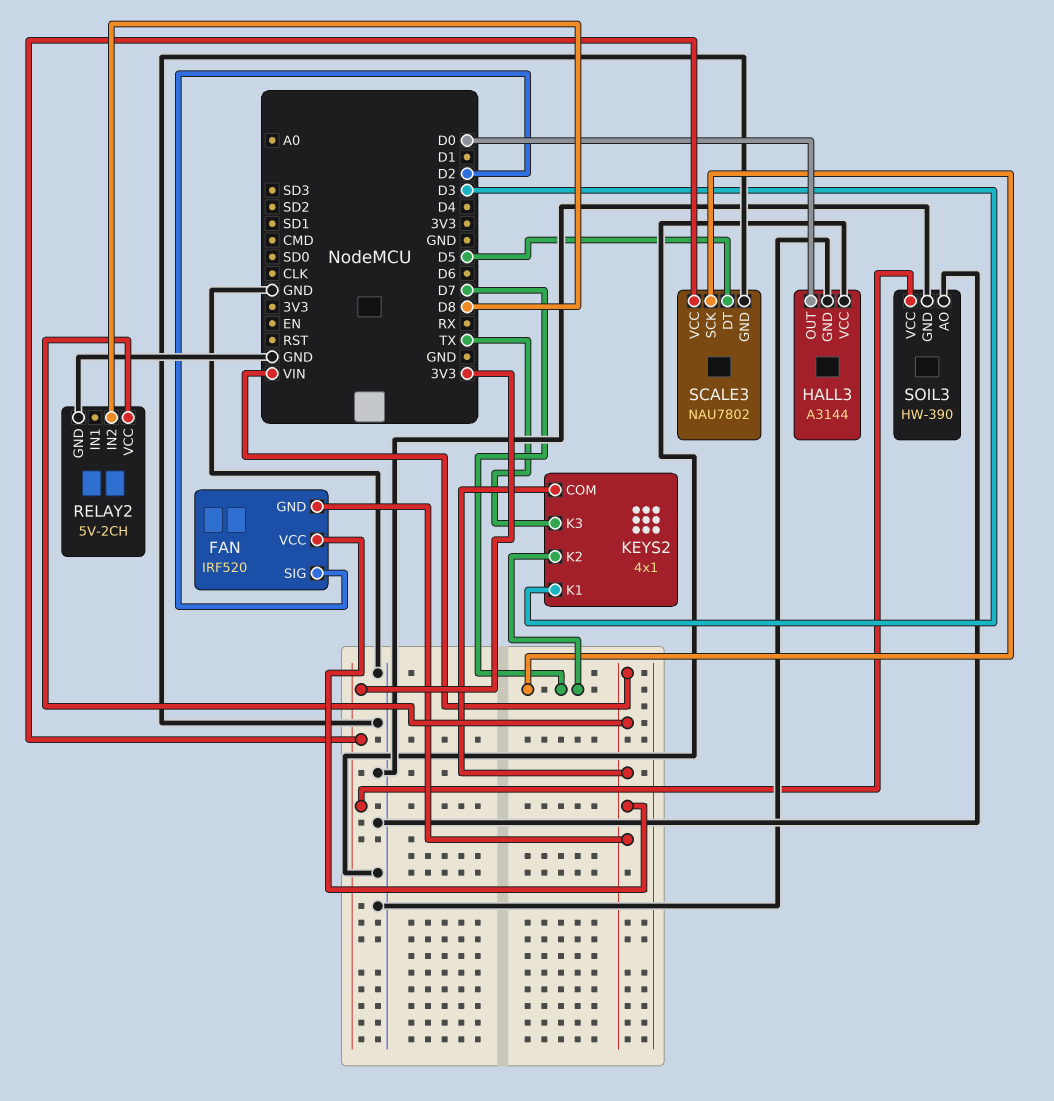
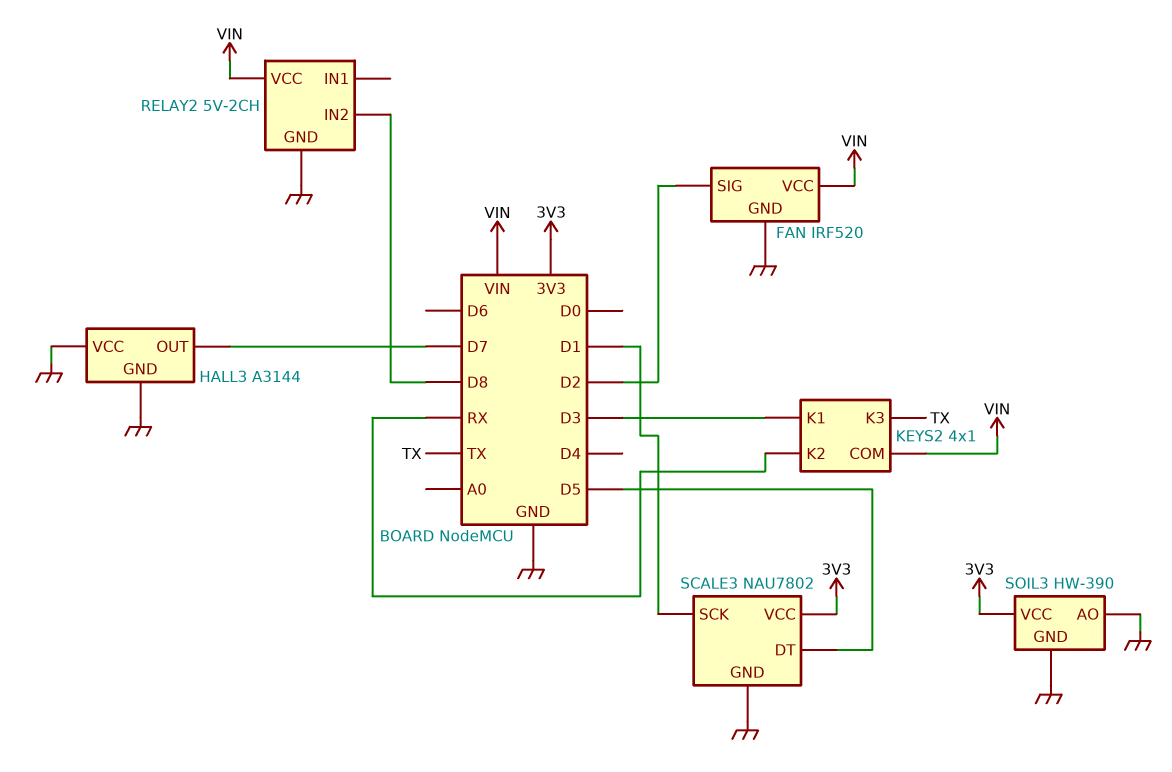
FAN pin GND: VIN -> GND
HALL3 pin OUT: D0 -> D7
KEYS2 pin K2: D7 -> RX
SCALE3 pin SCK: D7 -> D1

